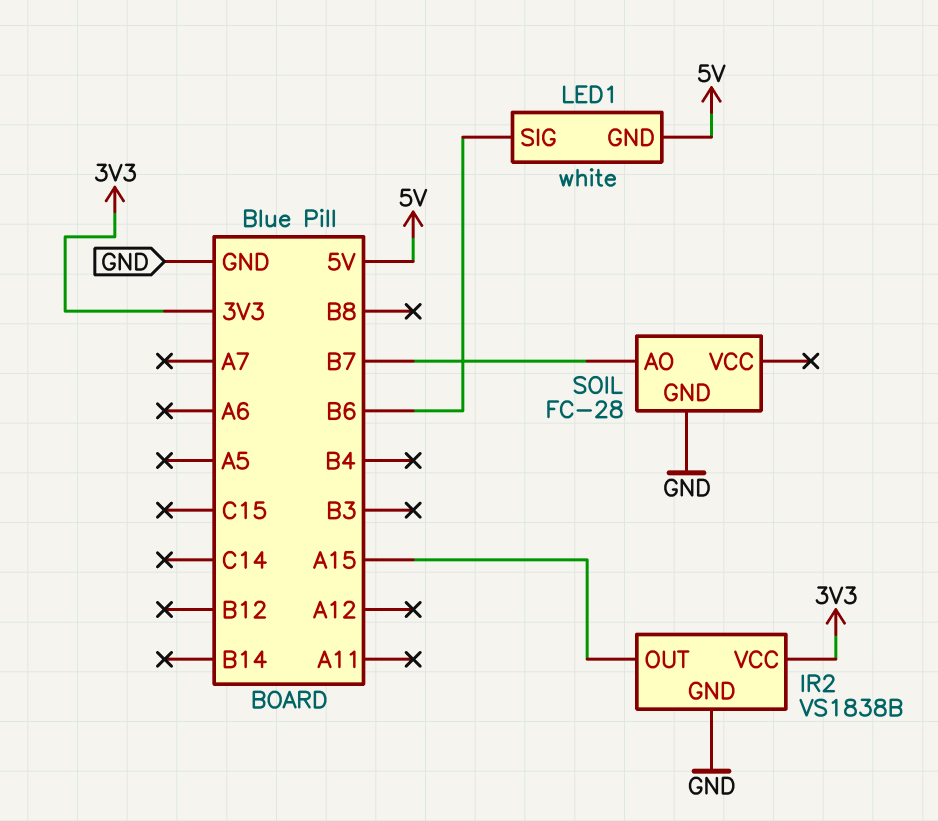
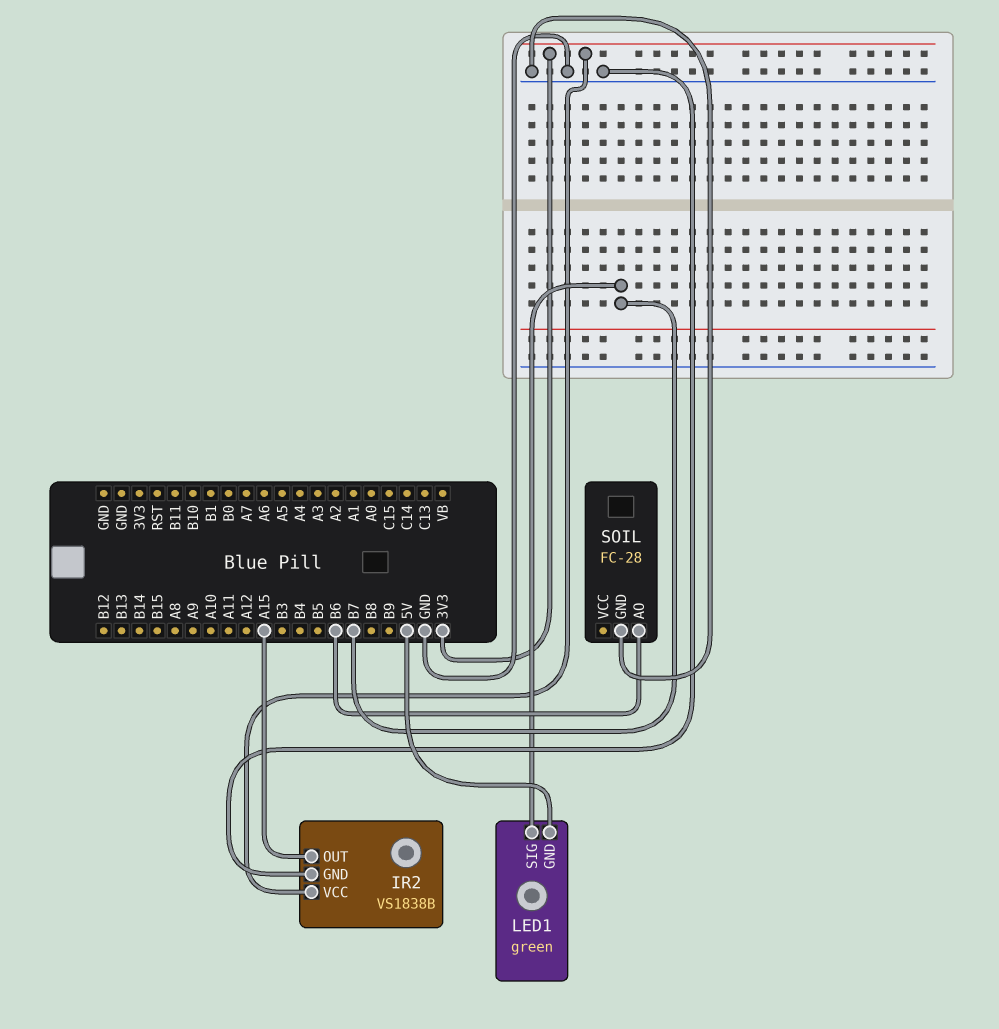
LED1: white -> green
LED1 pin SIG: B6 -> B7
SOIL pin AO: B7 -> B6

